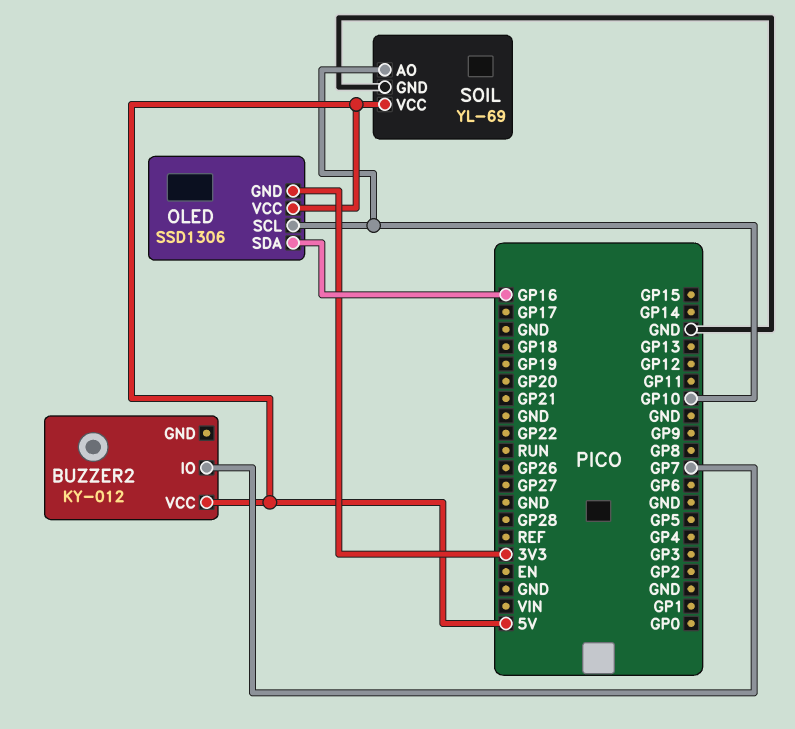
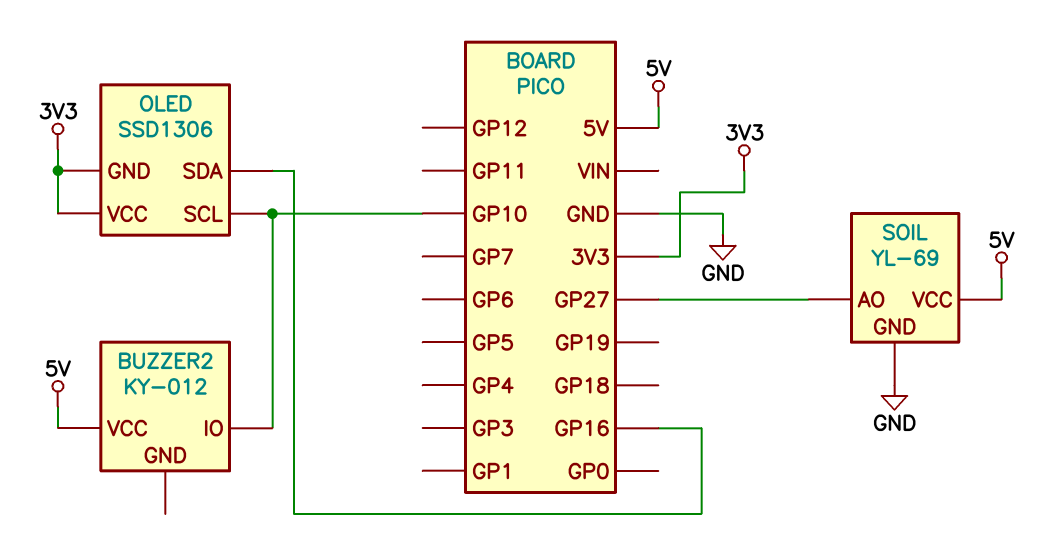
BUZZER2 pin IO: GP7 -> GP10
OLED pin VCC: 5V -> 3V3
SOIL pin AO: GP10 -> GP27

